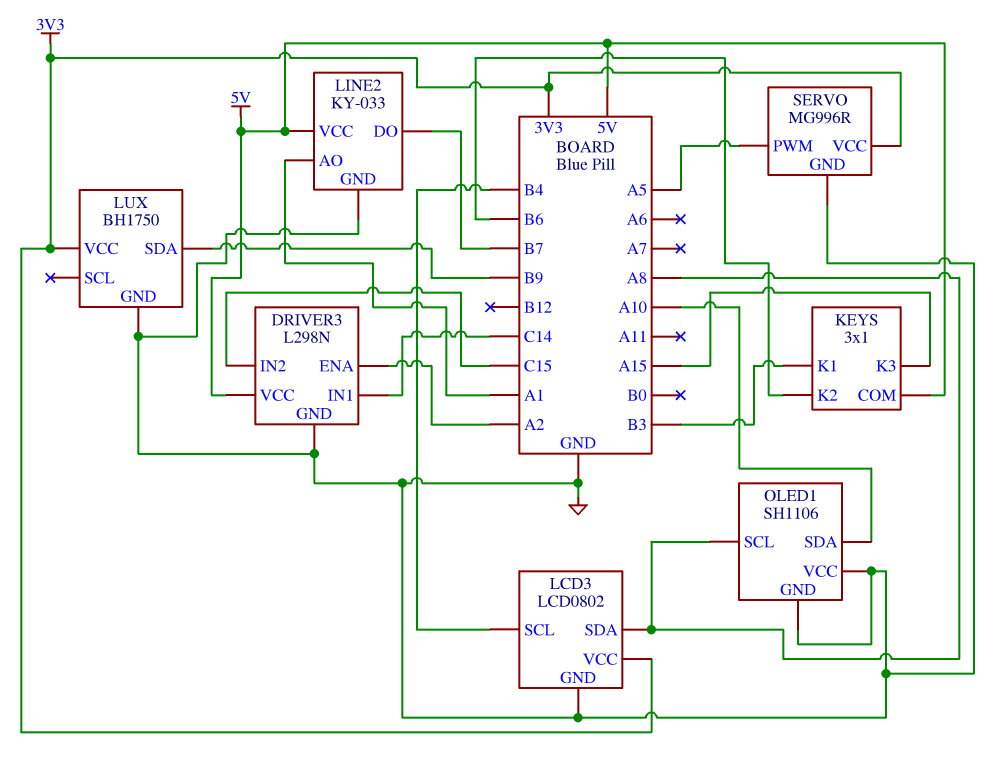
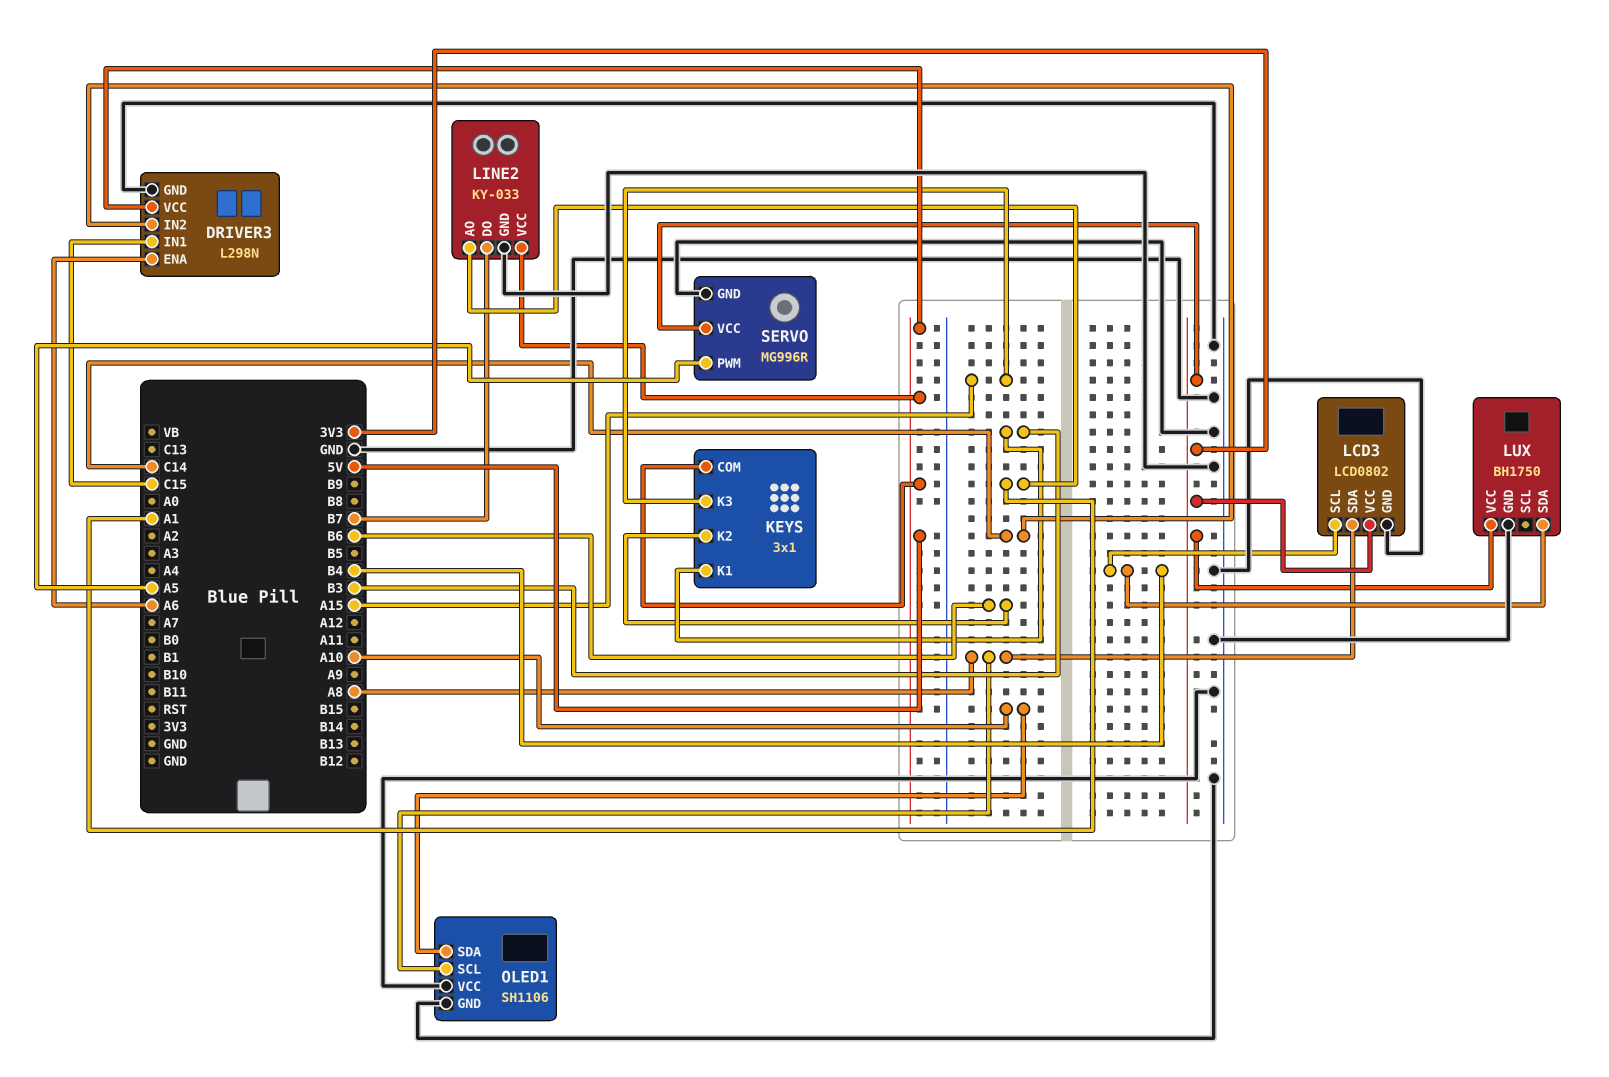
DRIVER3 pin ENA: A2 -> A6
DRIVER3 pin IN1: C14 -> C15
DRIVER3 pin IN2: C15 -> C14
LUX pin SDA: B9 -> B4

